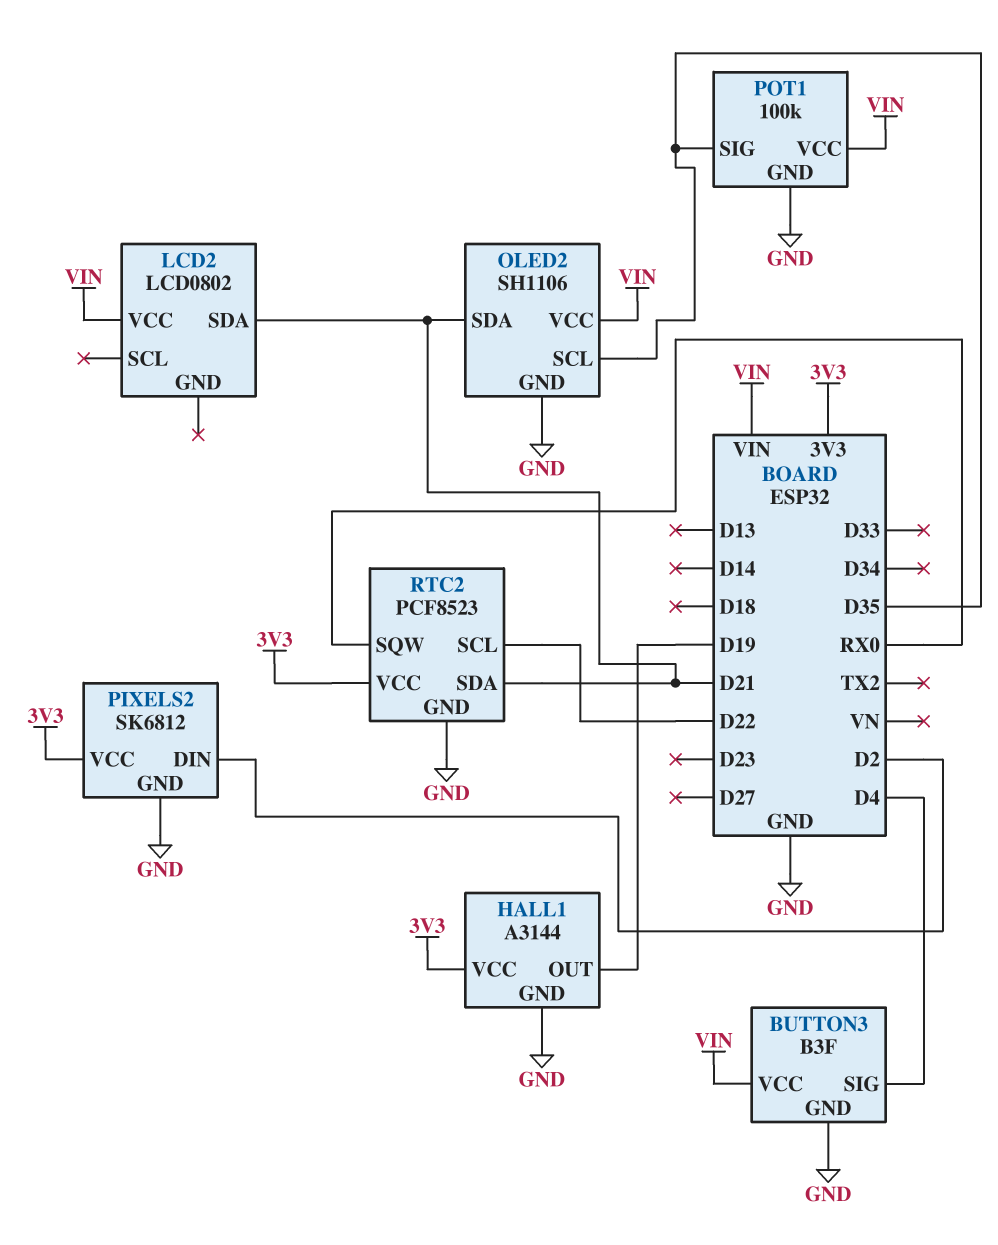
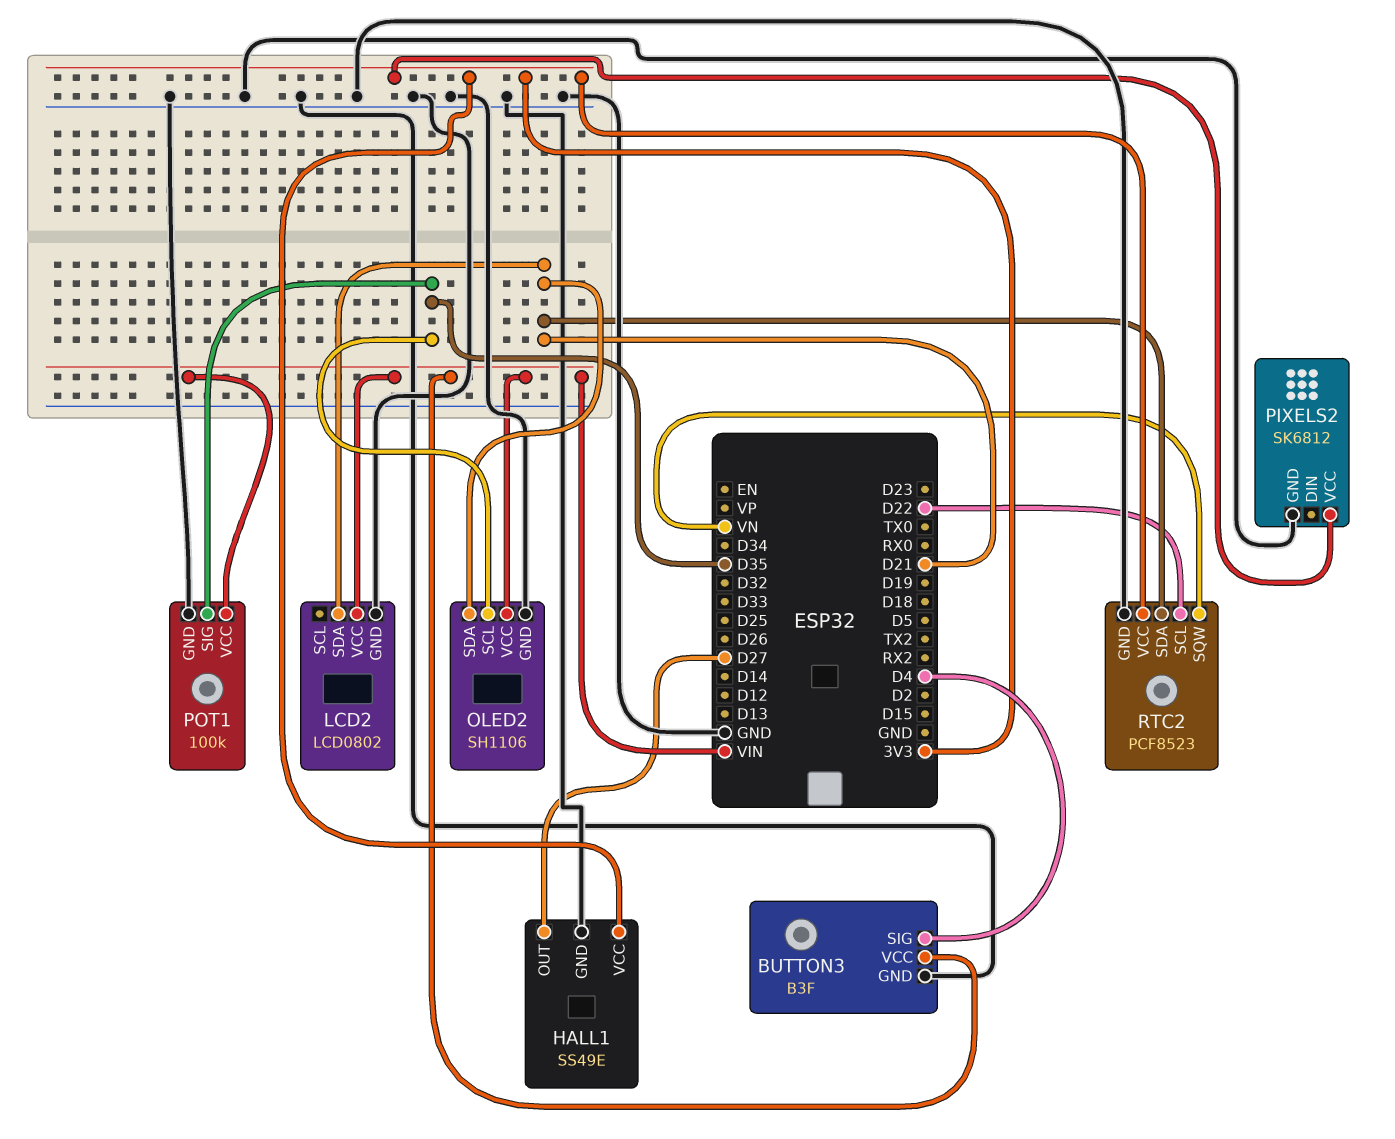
HALL1: A3144 -> SS49E
HALL1 pin OUT: D19 -> D27
LCD2 pin GND: none -> GND
PIXELS2 pin DIN: D2 -> none
RTC2 pin SQW: RX0 -> VN

